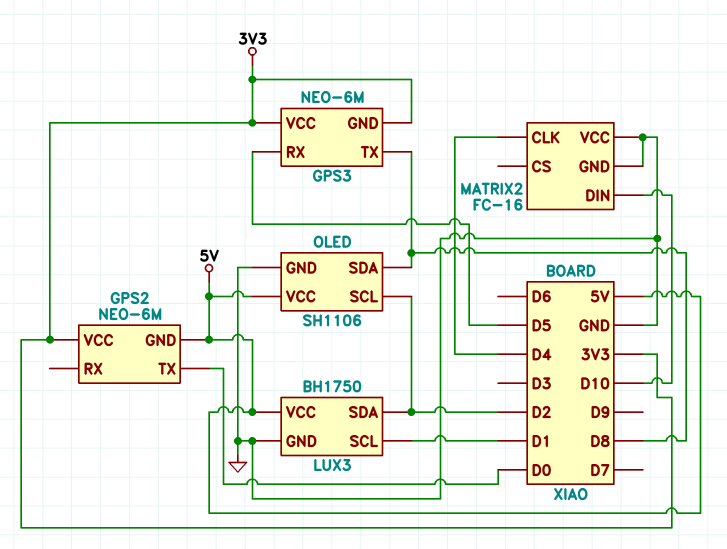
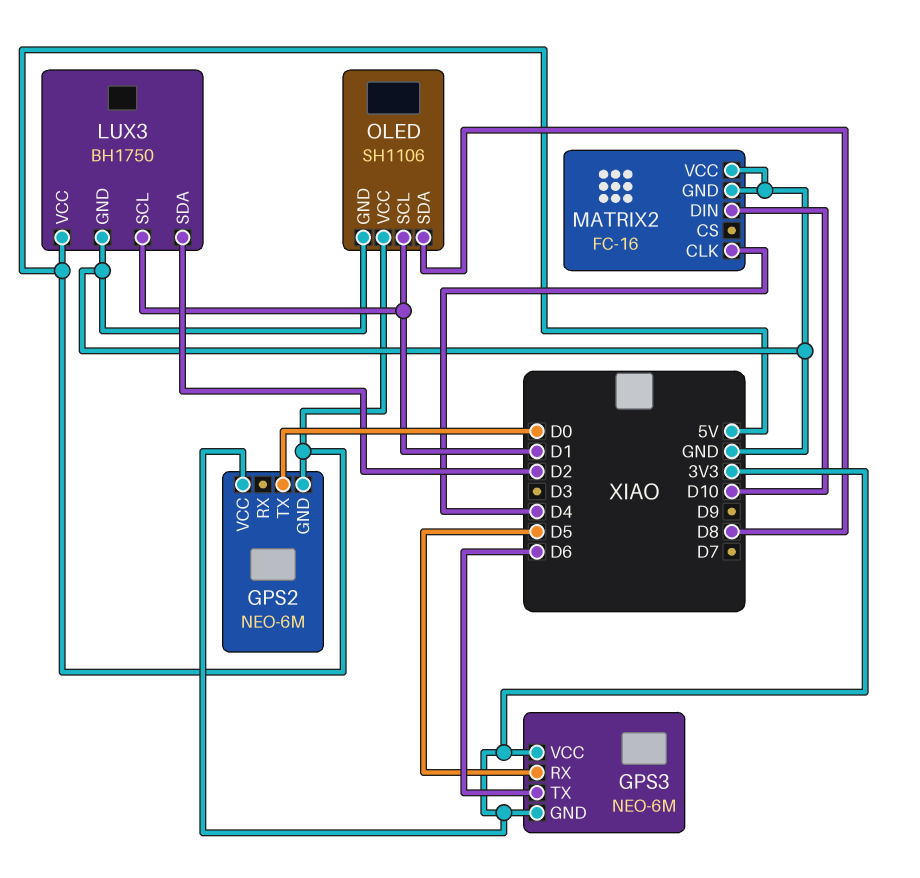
GPS3 pin TX: D8 -> D6
OLED pin SCL: D2 -> D1

